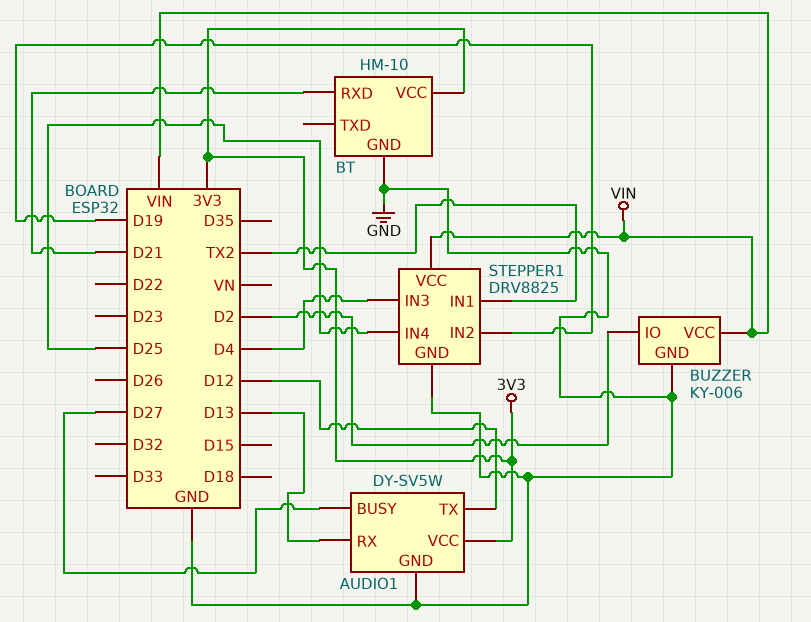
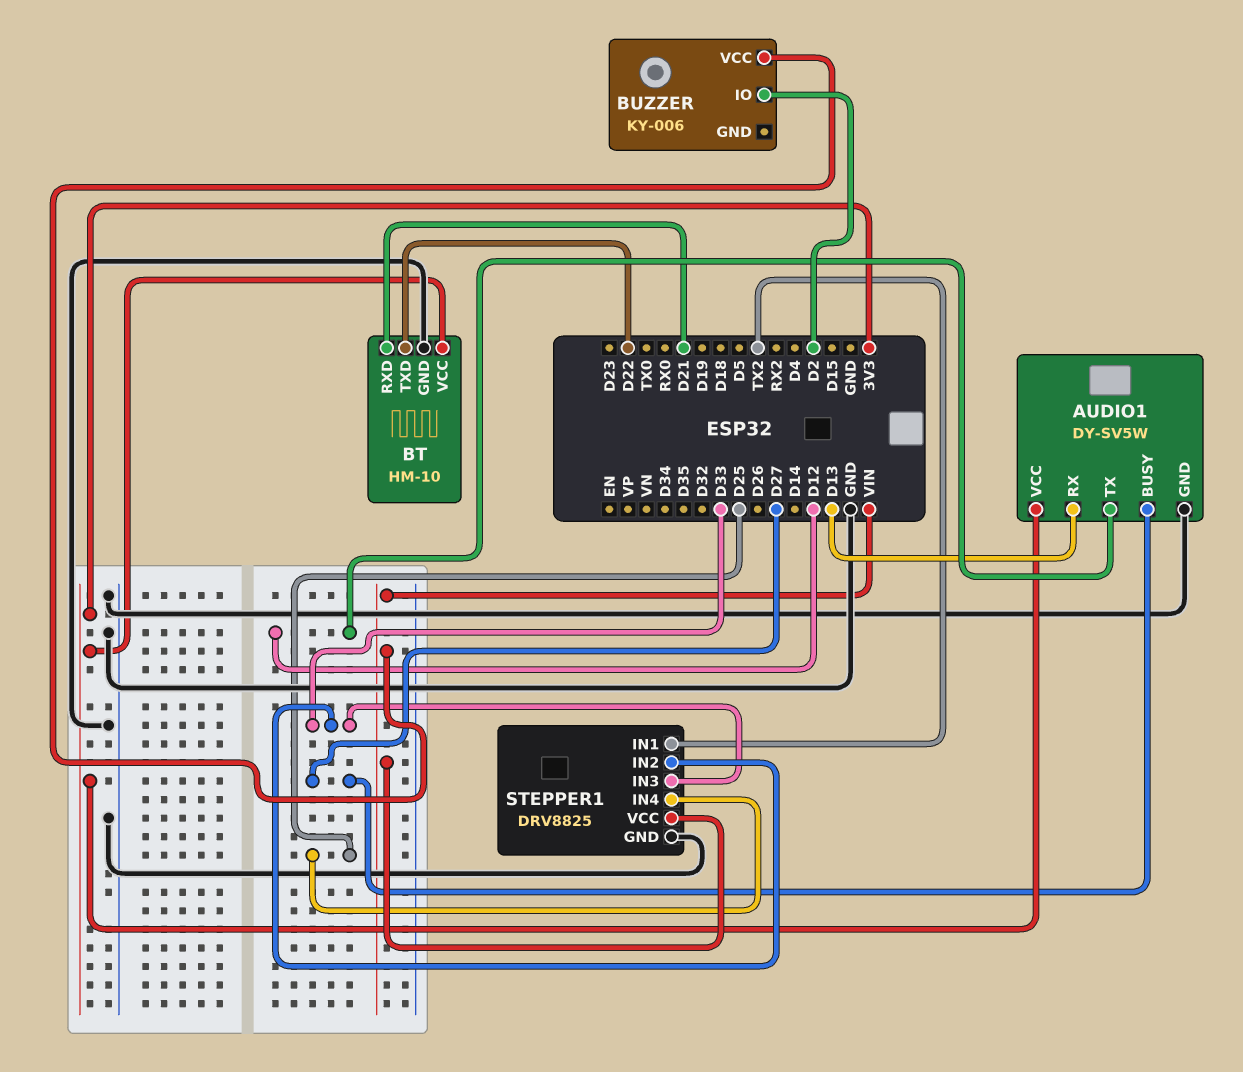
BT pin TXD: none -> D22
BUZZER pin GND: GND -> none
STEPPER1 pin IN2: D19 -> D33
STEPPER1 pin IN3: D4 -> D33

